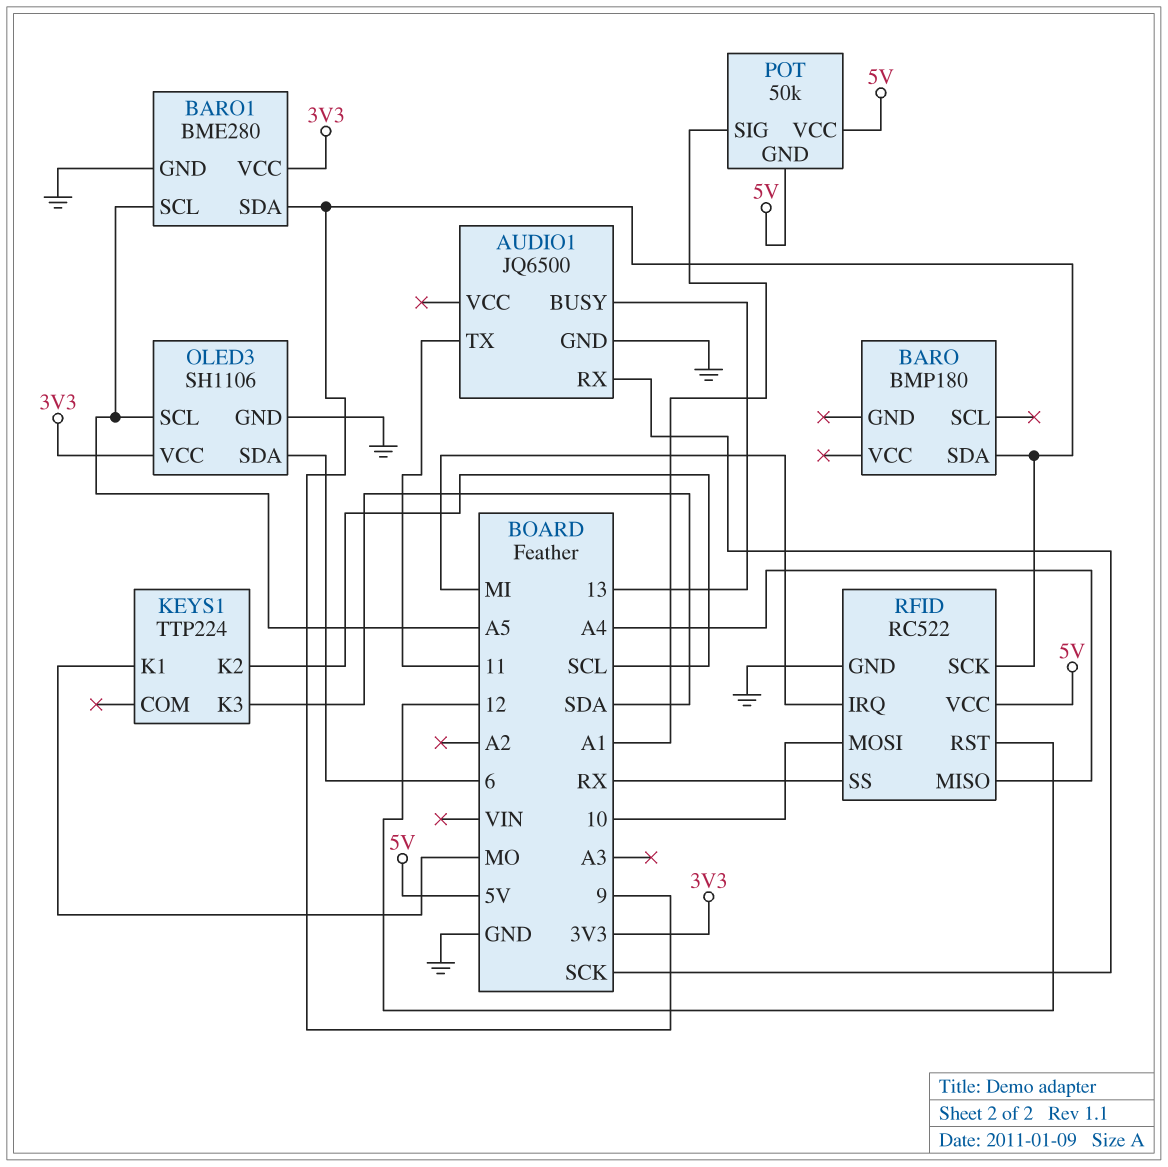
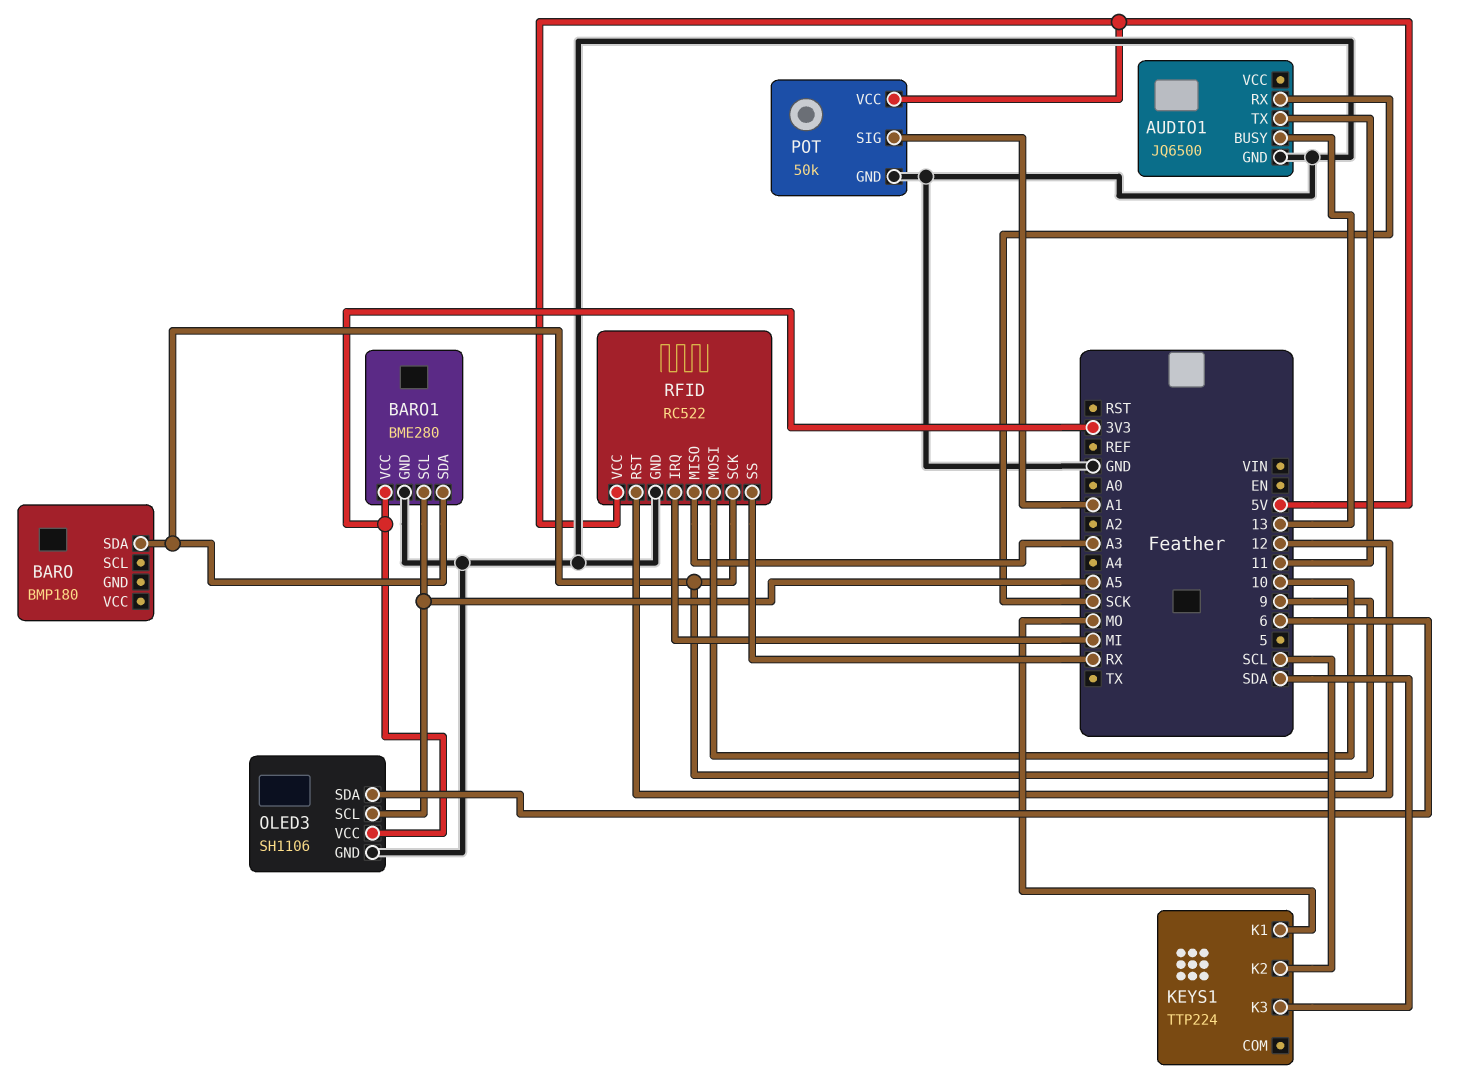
POT pin GND: 5V -> GND
RFID pin MISO: A4 -> A3

